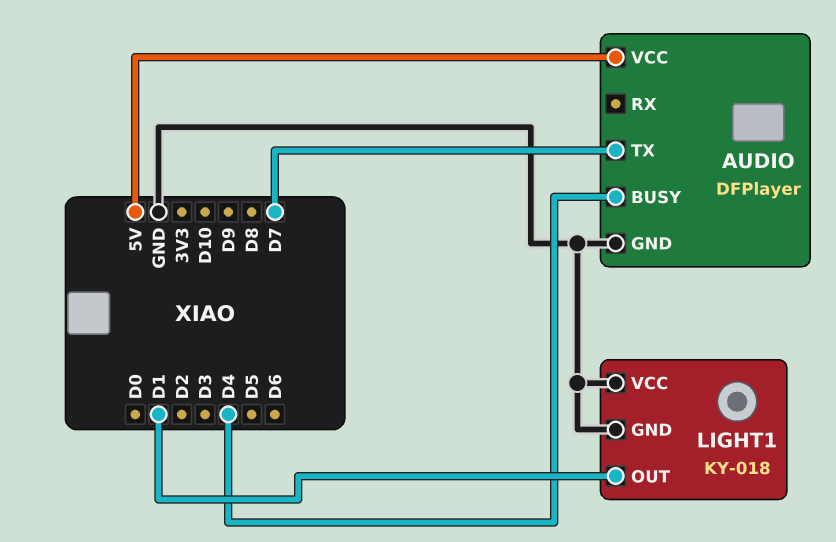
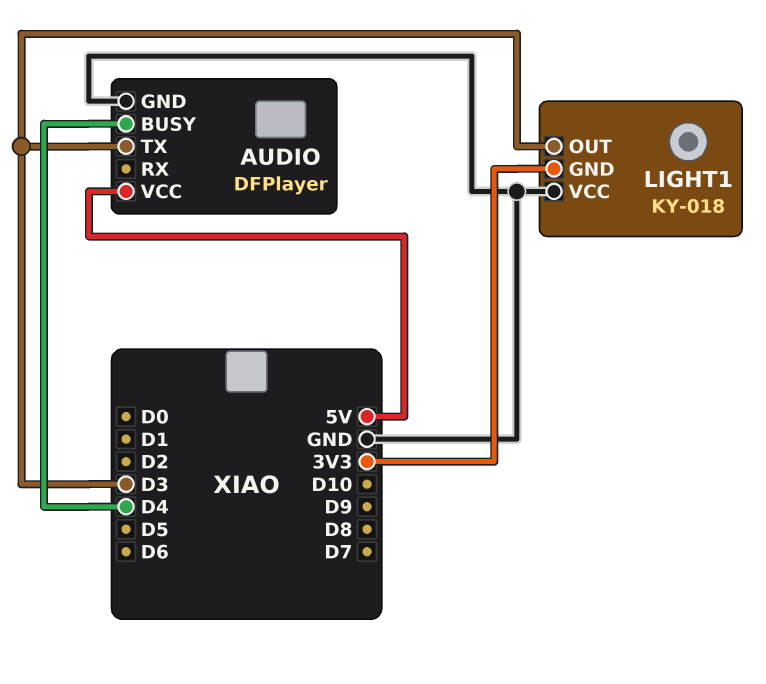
AUDIO pin TX: D7 -> D3
LIGHT1 pin GND: GND -> 3V3
LIGHT1 pin OUT: D1 -> D3

